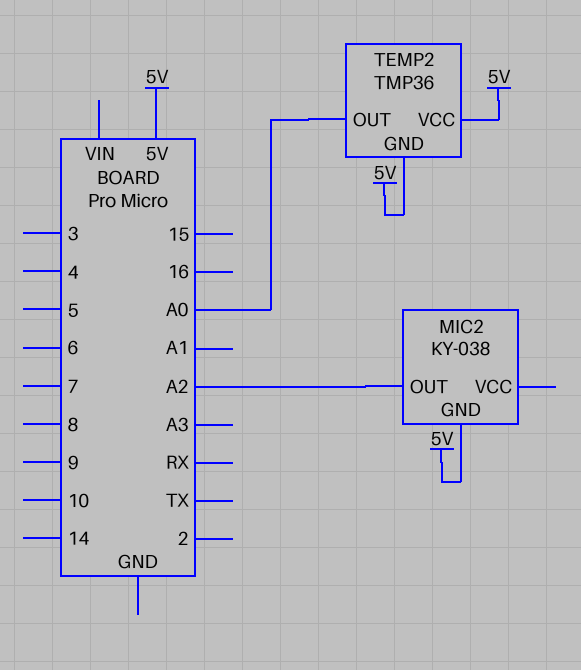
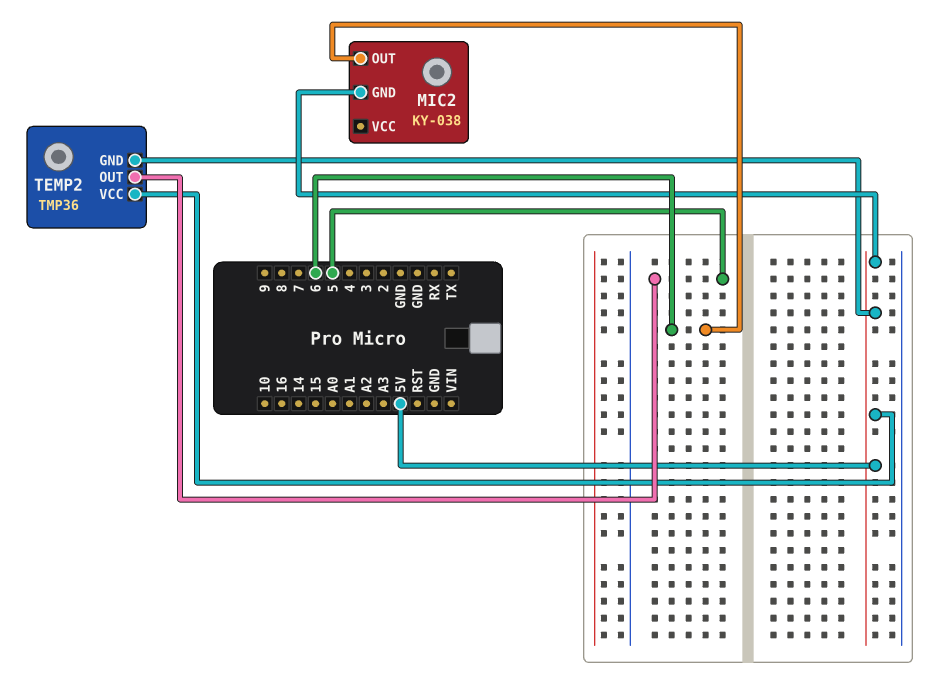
MIC2 pin OUT: A2 -> 6
TEMP2 pin OUT: A0 -> 5

